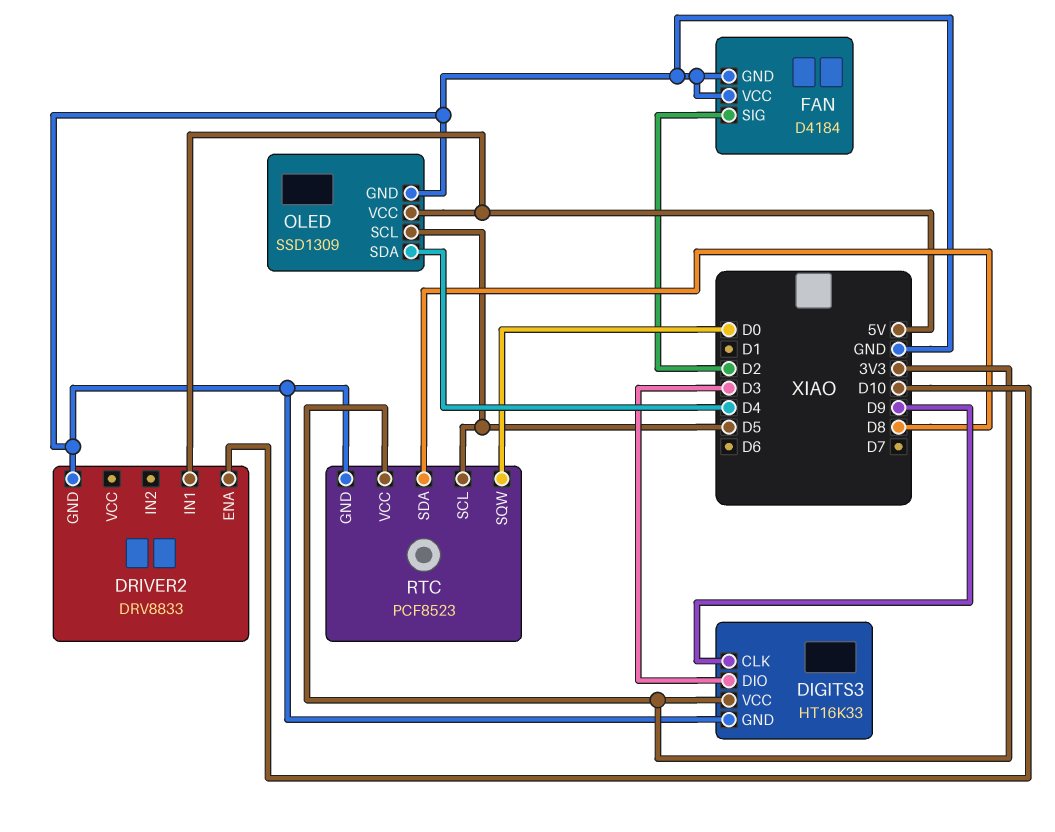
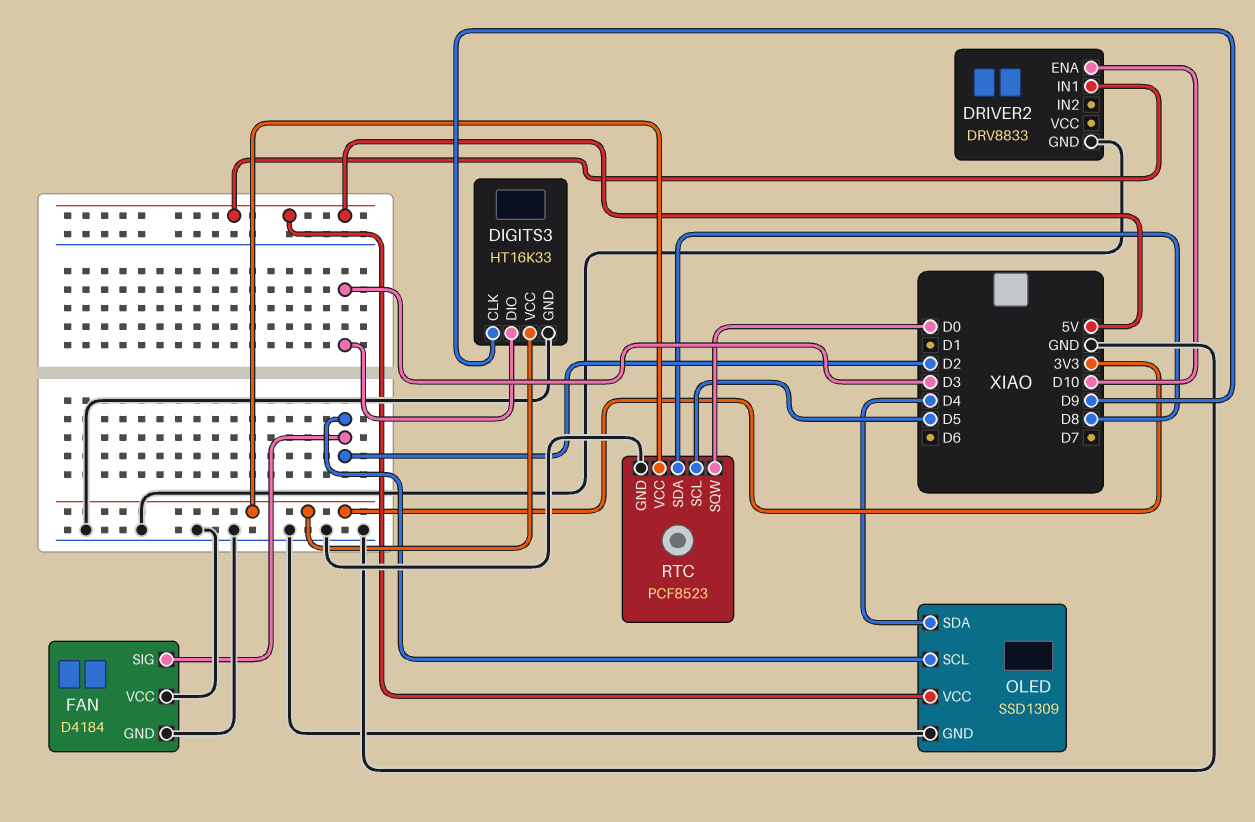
OLED pin SCL: D5 -> D2

